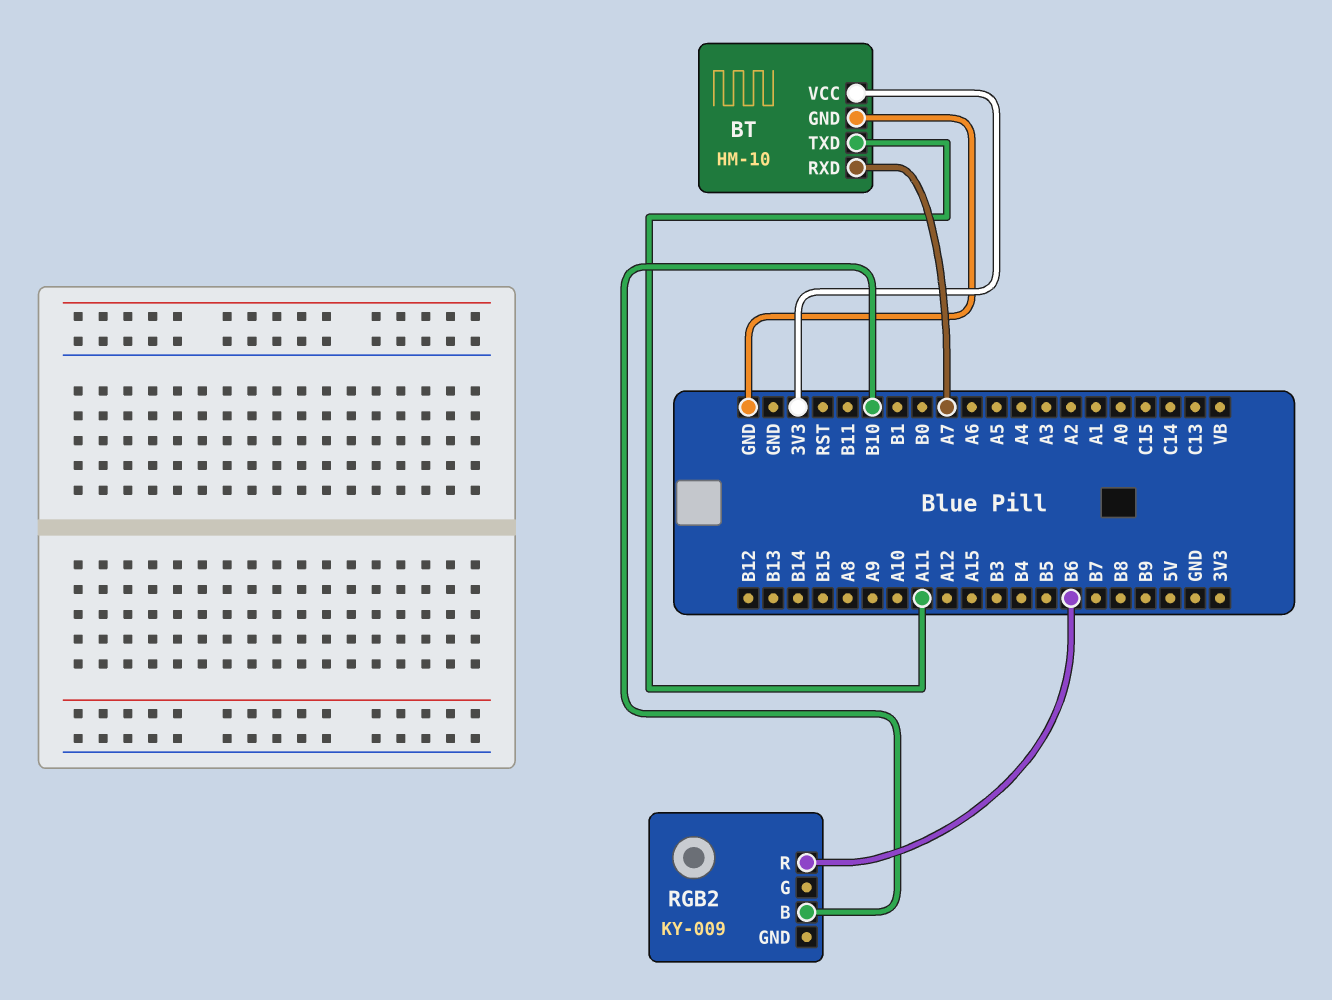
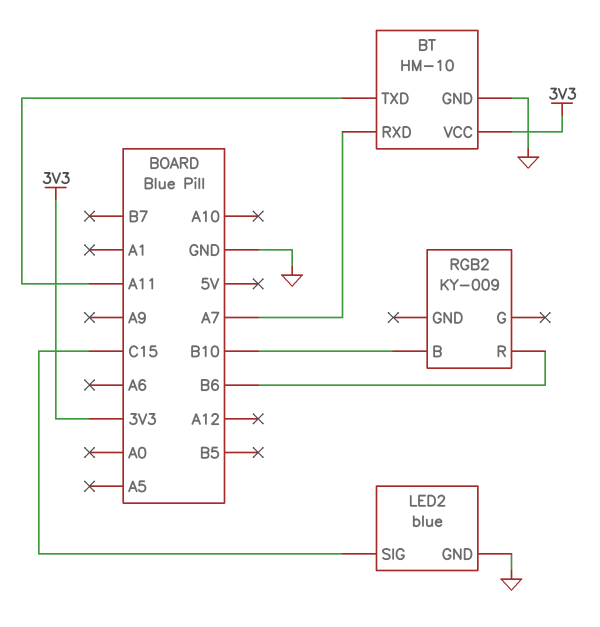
LED2: none -> blue
LED2 pin GND: none -> GND
LED2 pin SIG: none -> C15

